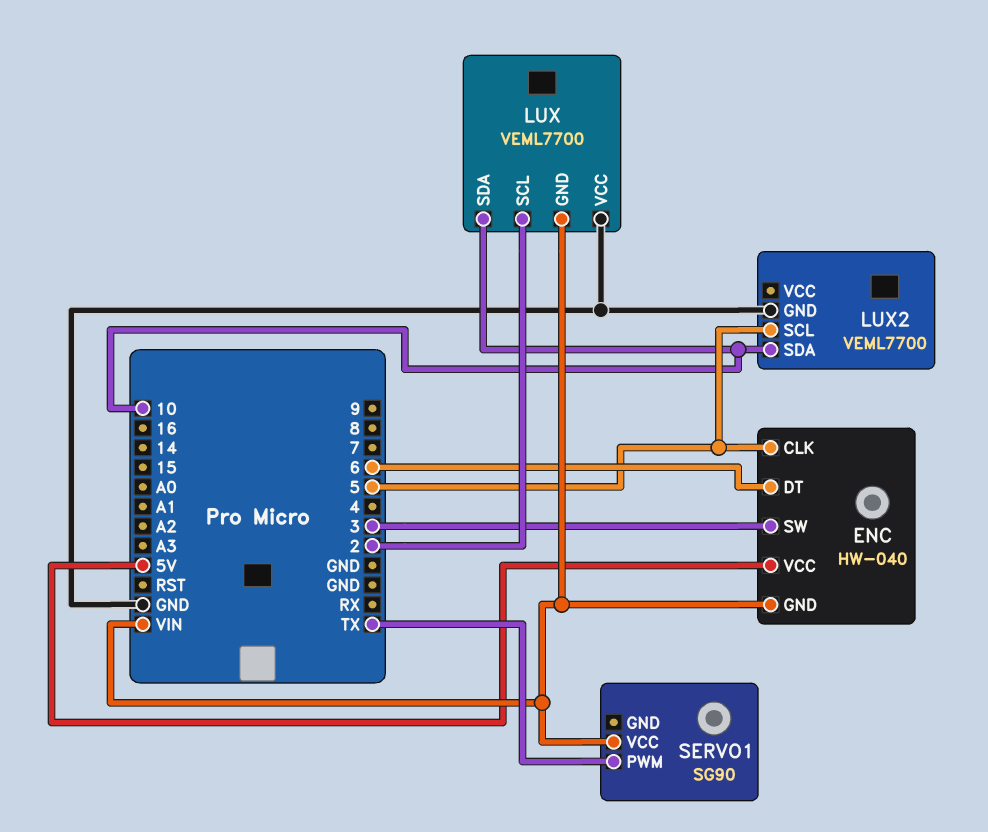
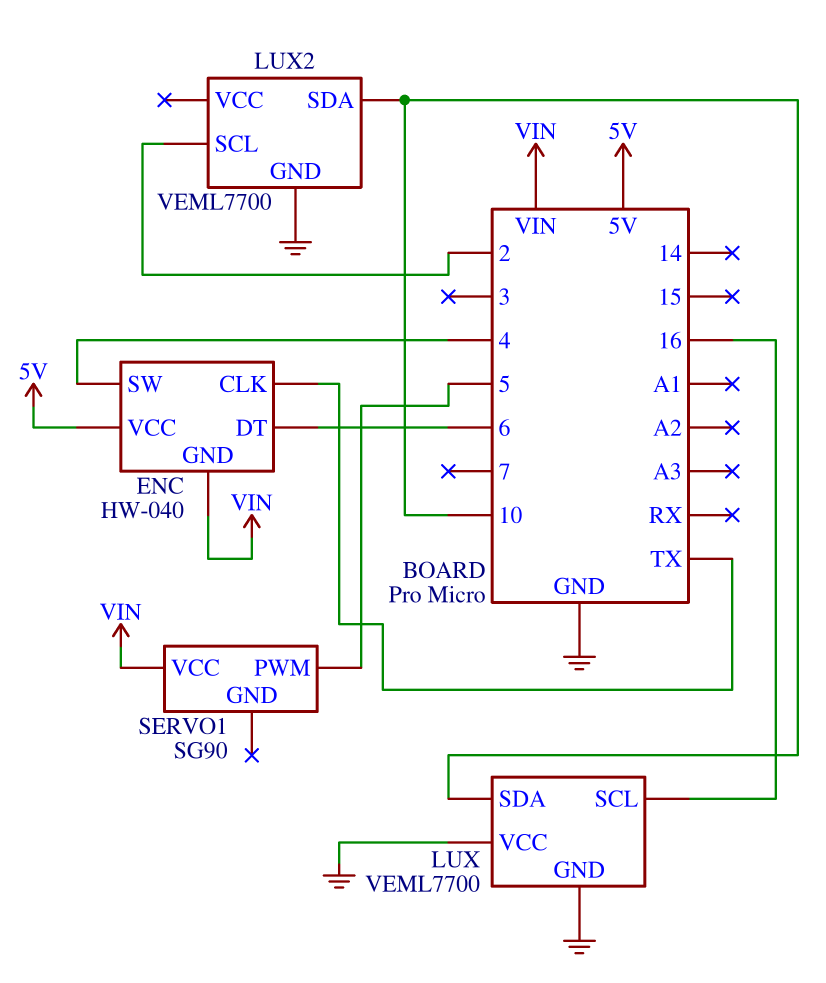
ENC pin CLK: 5 -> TX
ENC pin SW: 3 -> 4
LUX pin GND: VIN -> GND
LUX pin SCL: 2 -> 16
LUX2 pin SCL: 5 -> 2
SERVO1 pin PWM: TX -> 5

